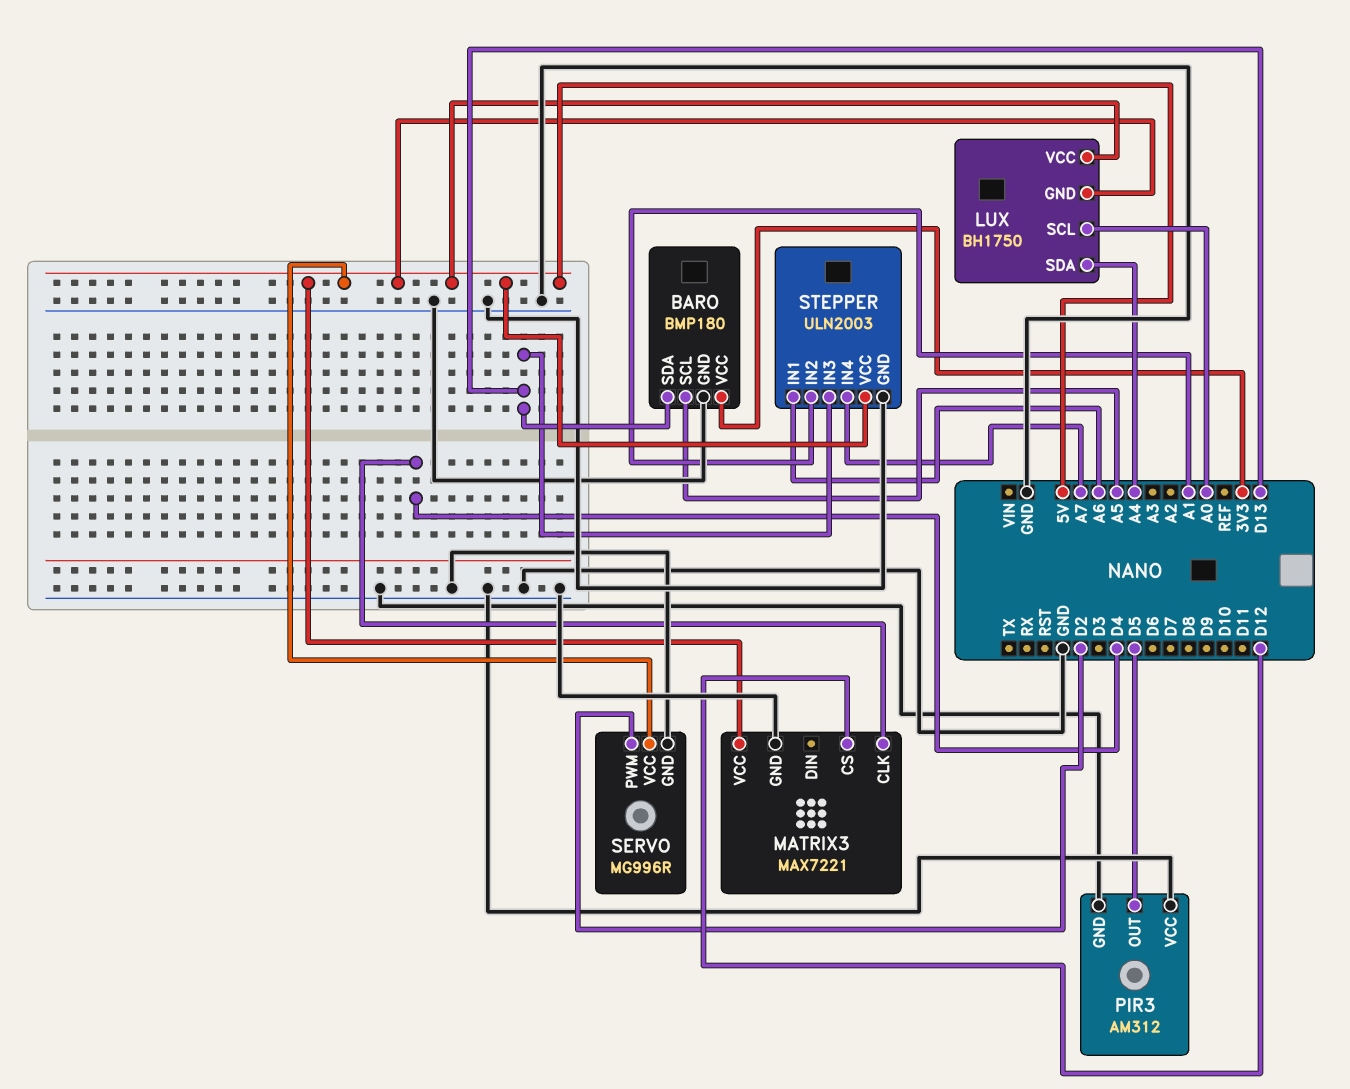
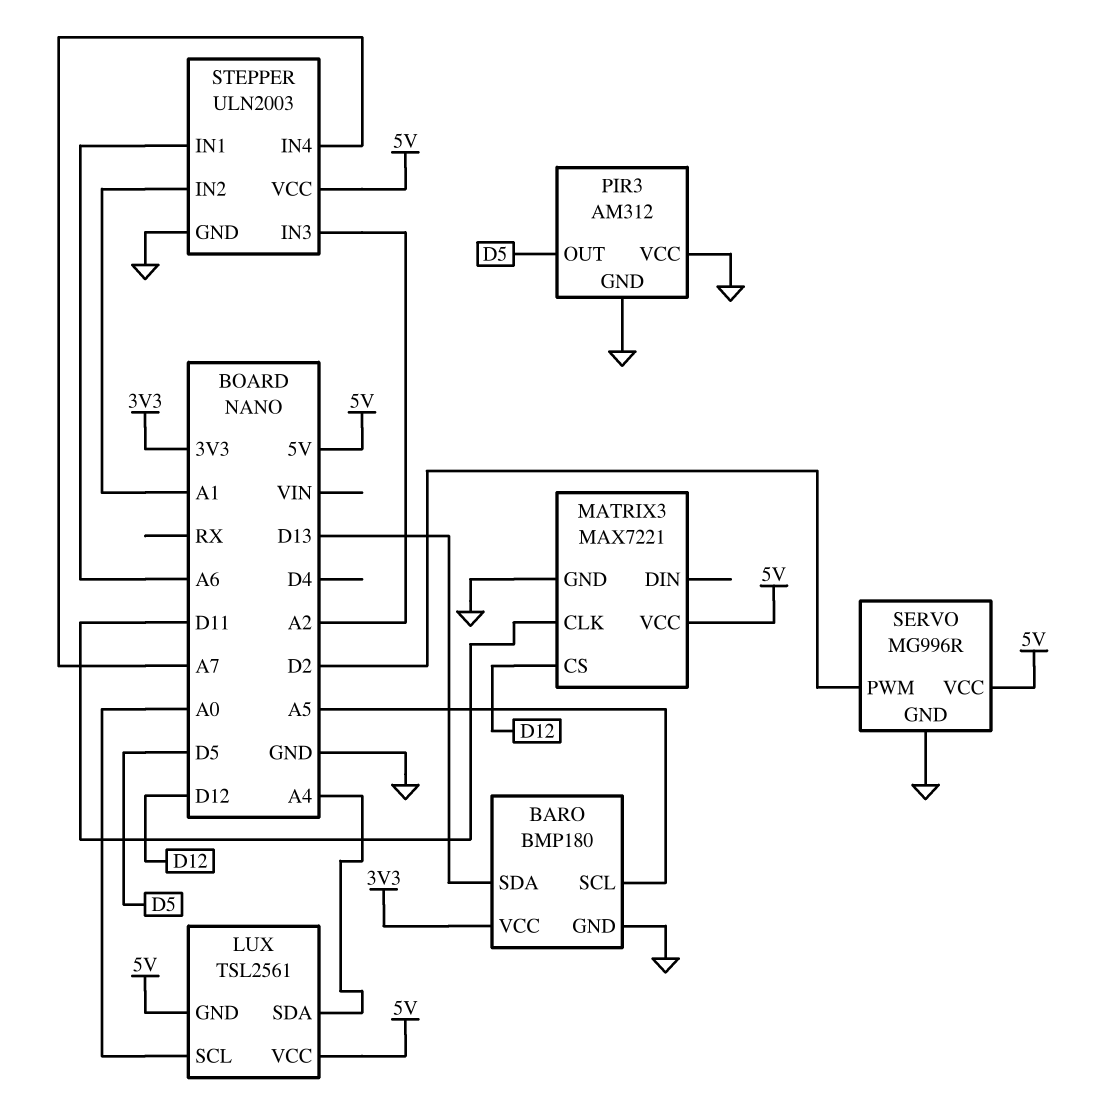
LUX: BH1750 -> TSL2561
MATRIX3 pin CLK: D4 -> D11
STEPPER pin IN3: D13 -> A2

